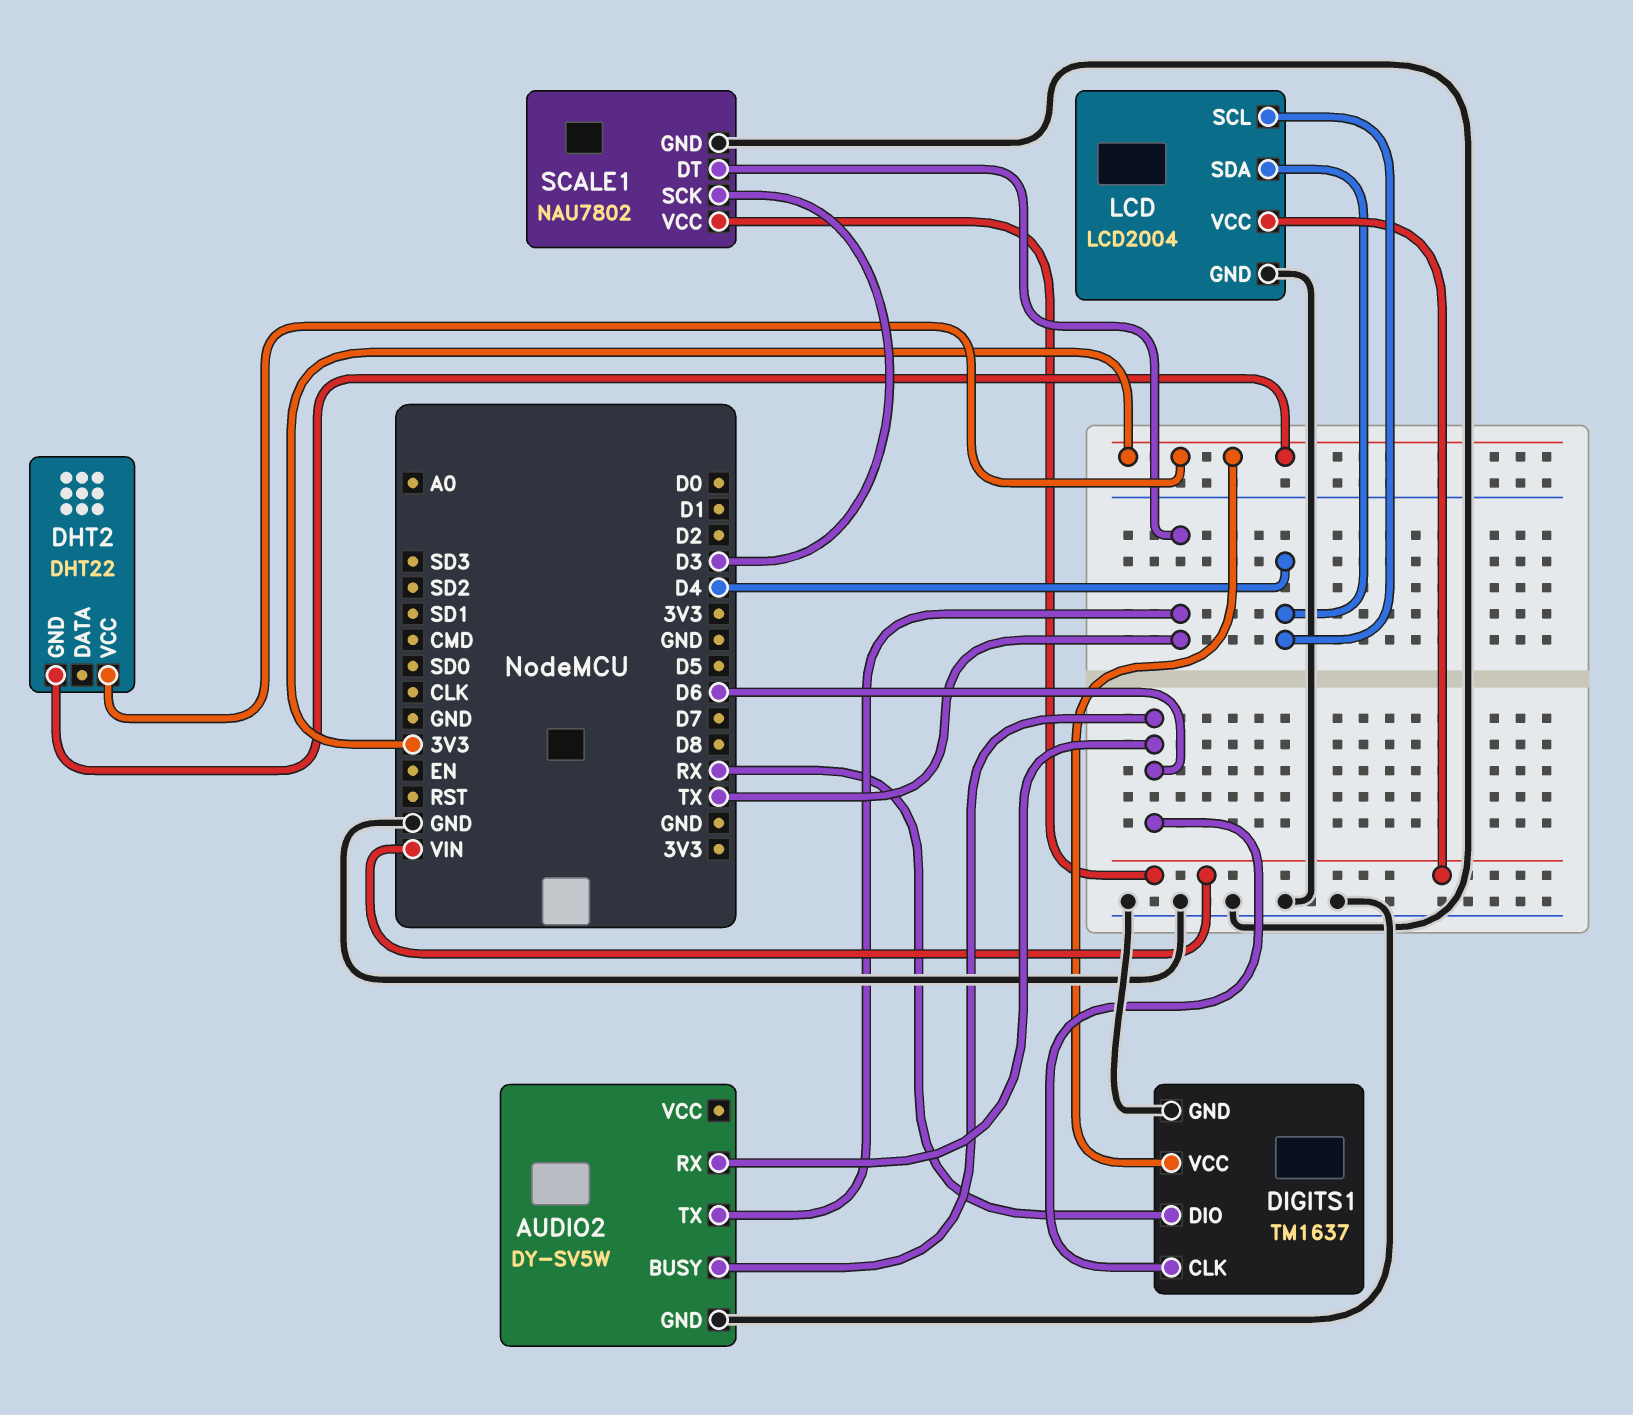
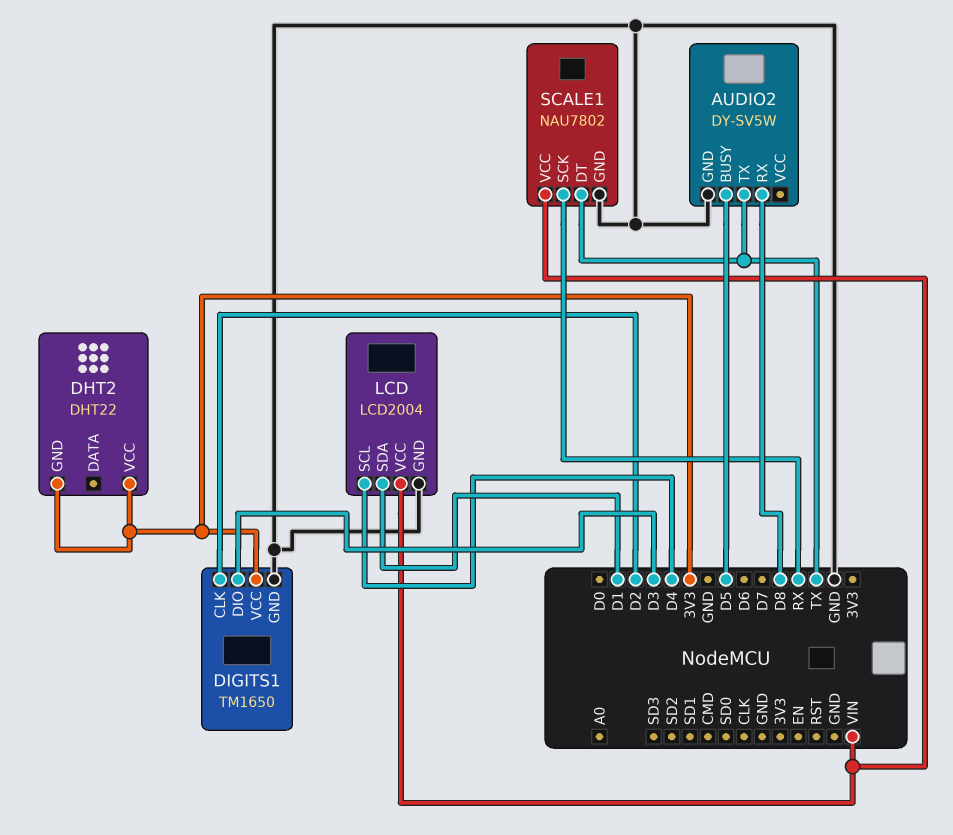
AUDIO2 pin BUSY: D6 -> D5
AUDIO2 pin RX: D6 -> D8
DIGITS1: TM1637 -> TM1650
DIGITS1 pin CLK: D6 -> D2
DIGITS1 pin DIO: RX -> D3
LCD pin SDA: D4 -> D1
SCALE1 pin SCK: D3 -> RX

